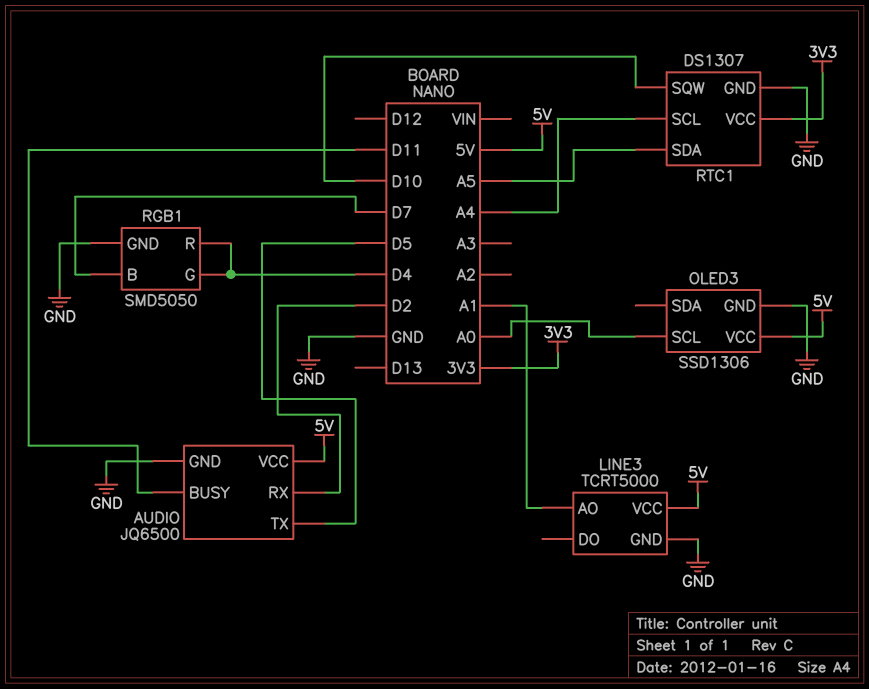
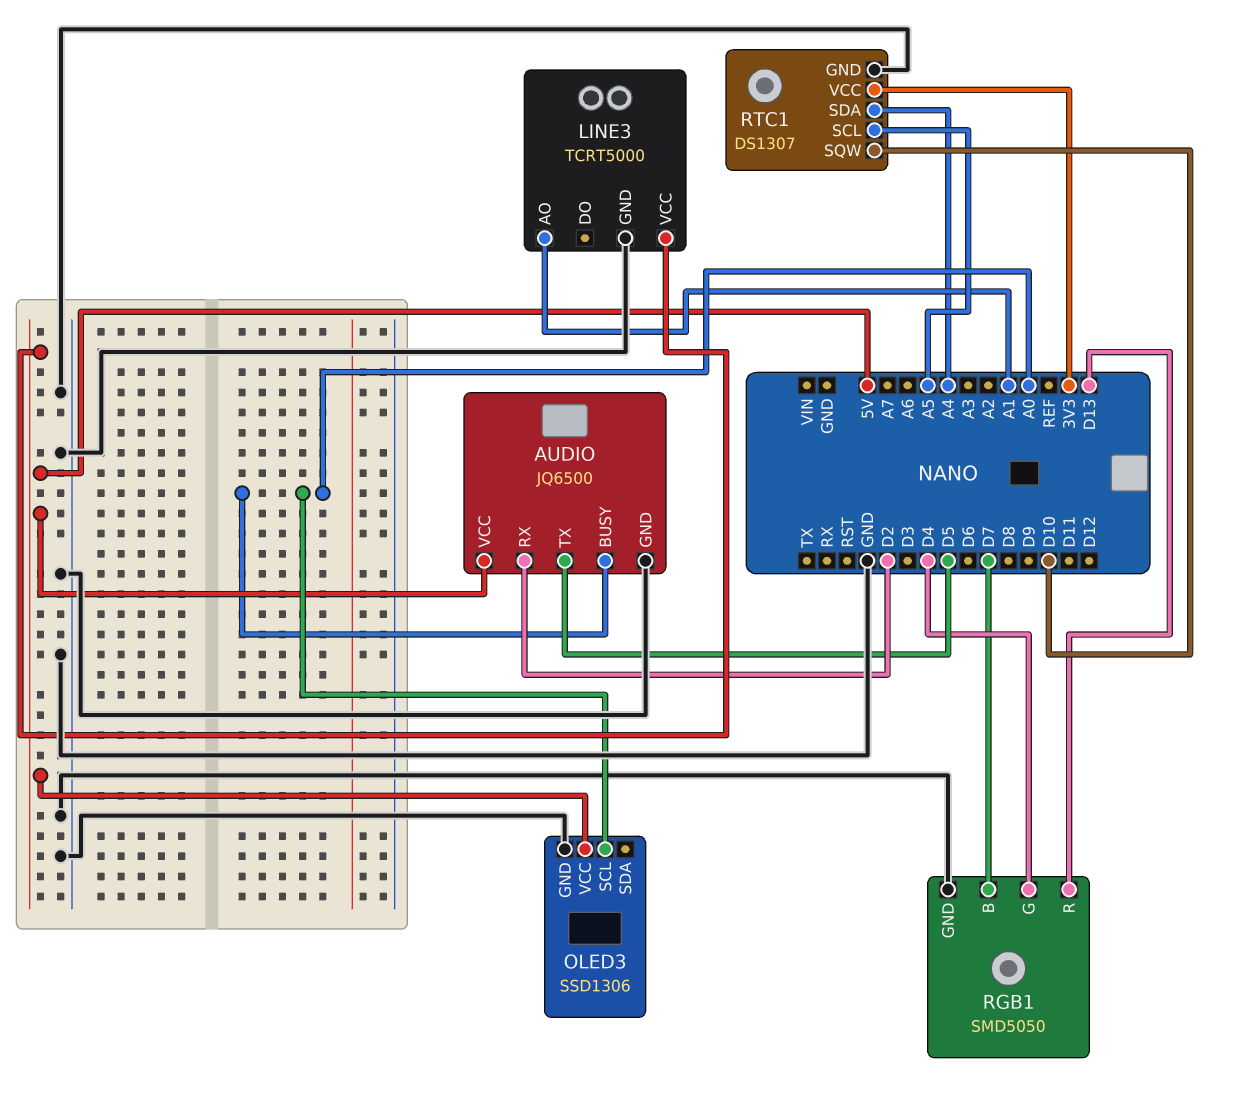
AUDIO pin BUSY: D11 -> A0
RGB1 pin R: D4 -> D13
RTC1 pin SCL: A4 -> A5
RTC1 pin SDA: A5 -> A4

